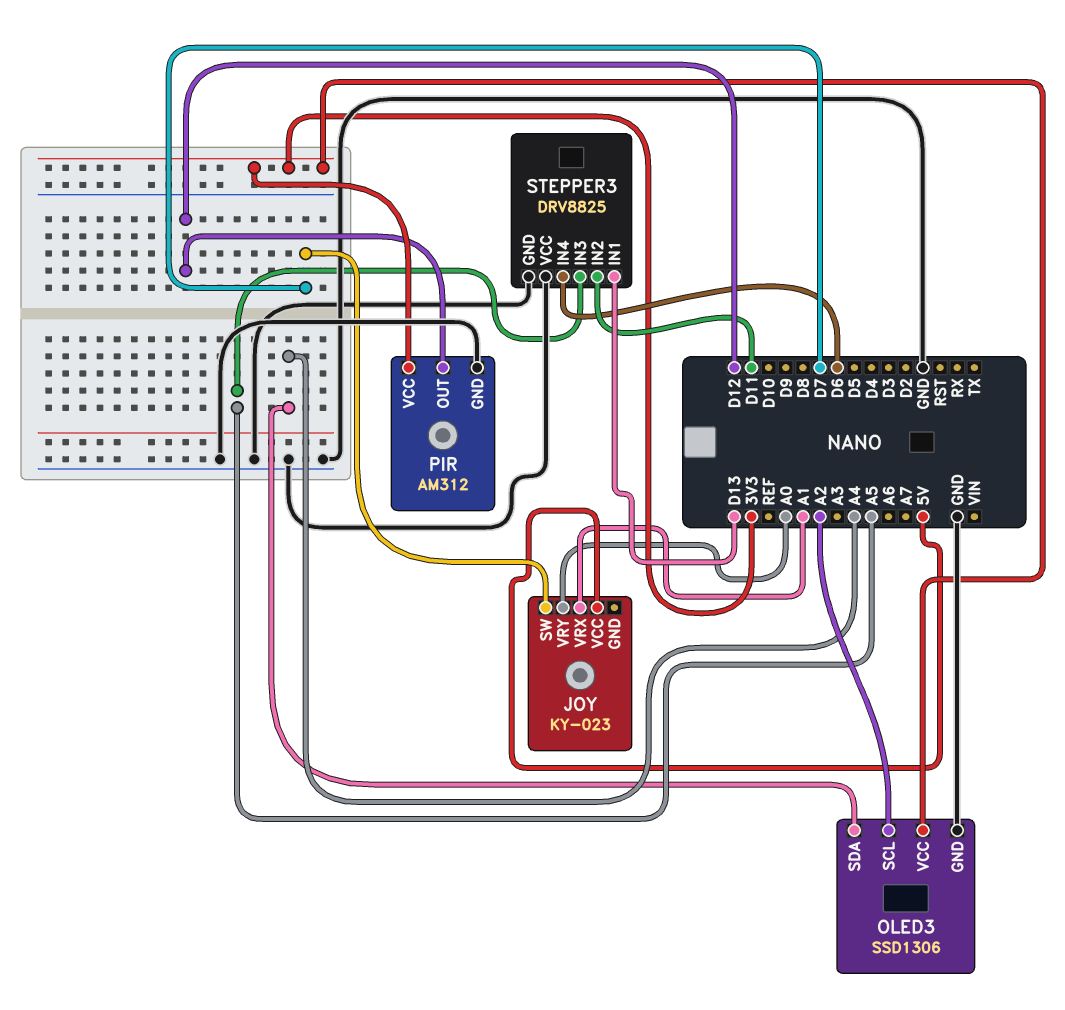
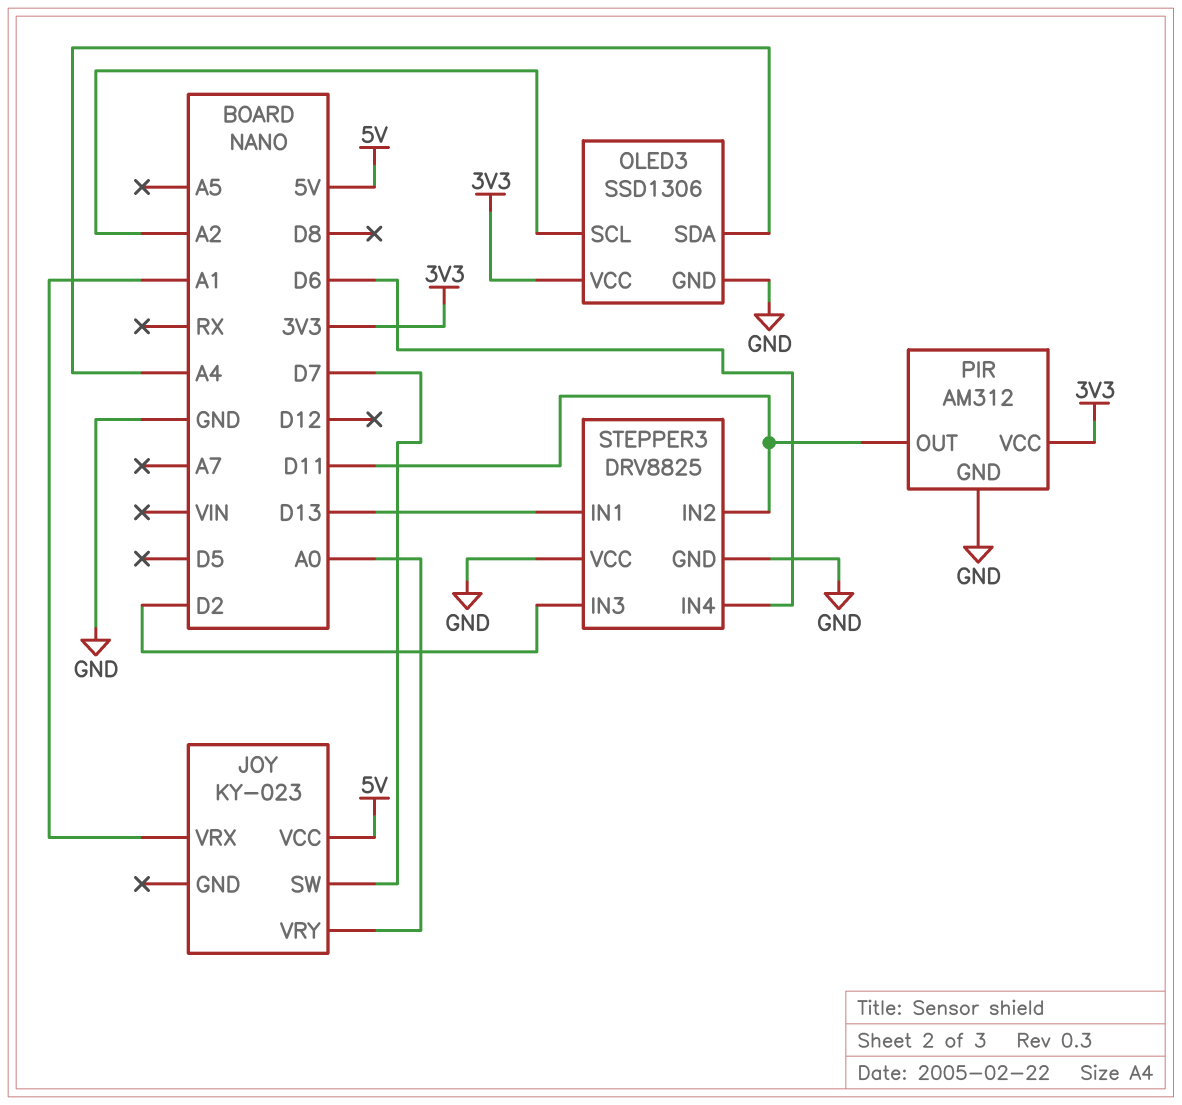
PIR pin OUT: D12 -> D11
STEPPER3 pin IN3: A5 -> D2

